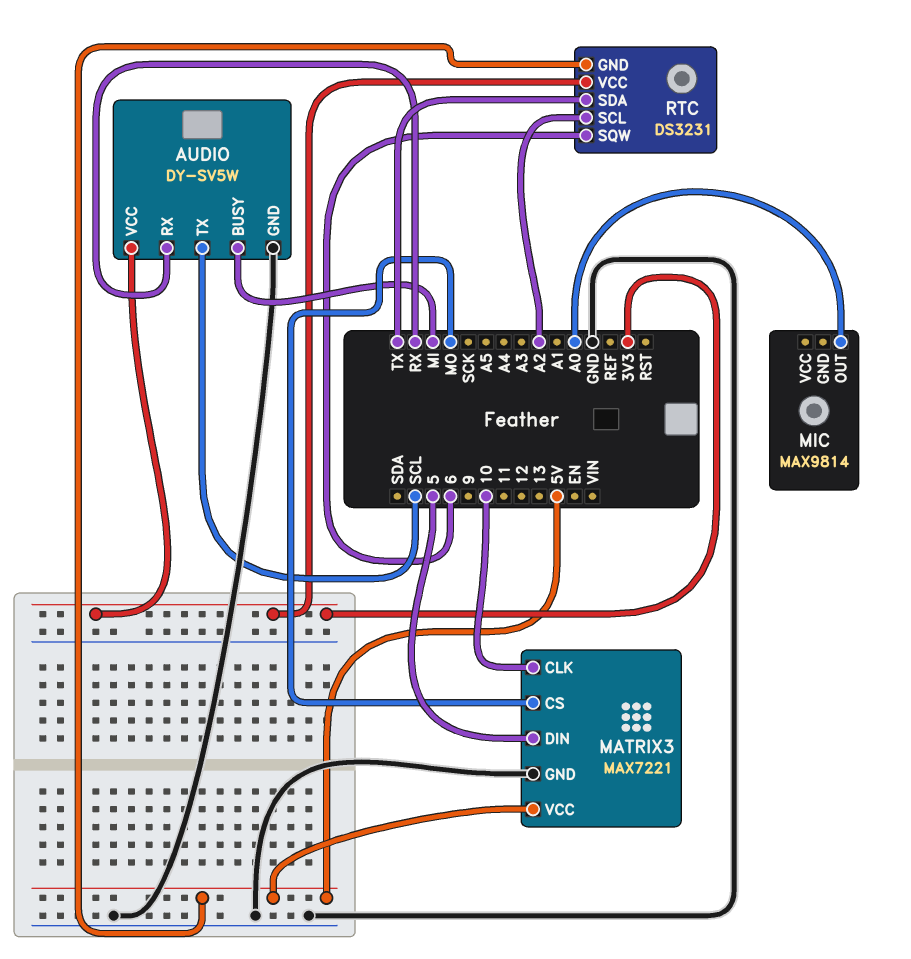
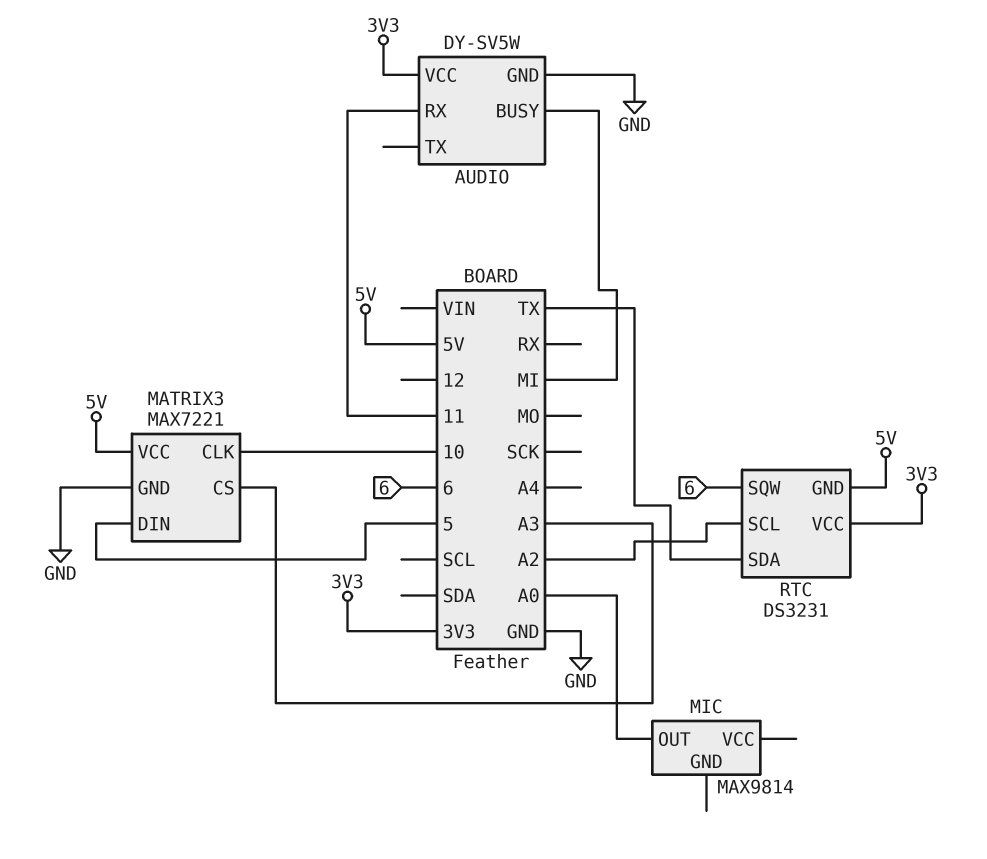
AUDIO pin RX: RX -> 11
AUDIO pin TX: SCL -> none
MATRIX3 pin CS: MO -> A3

